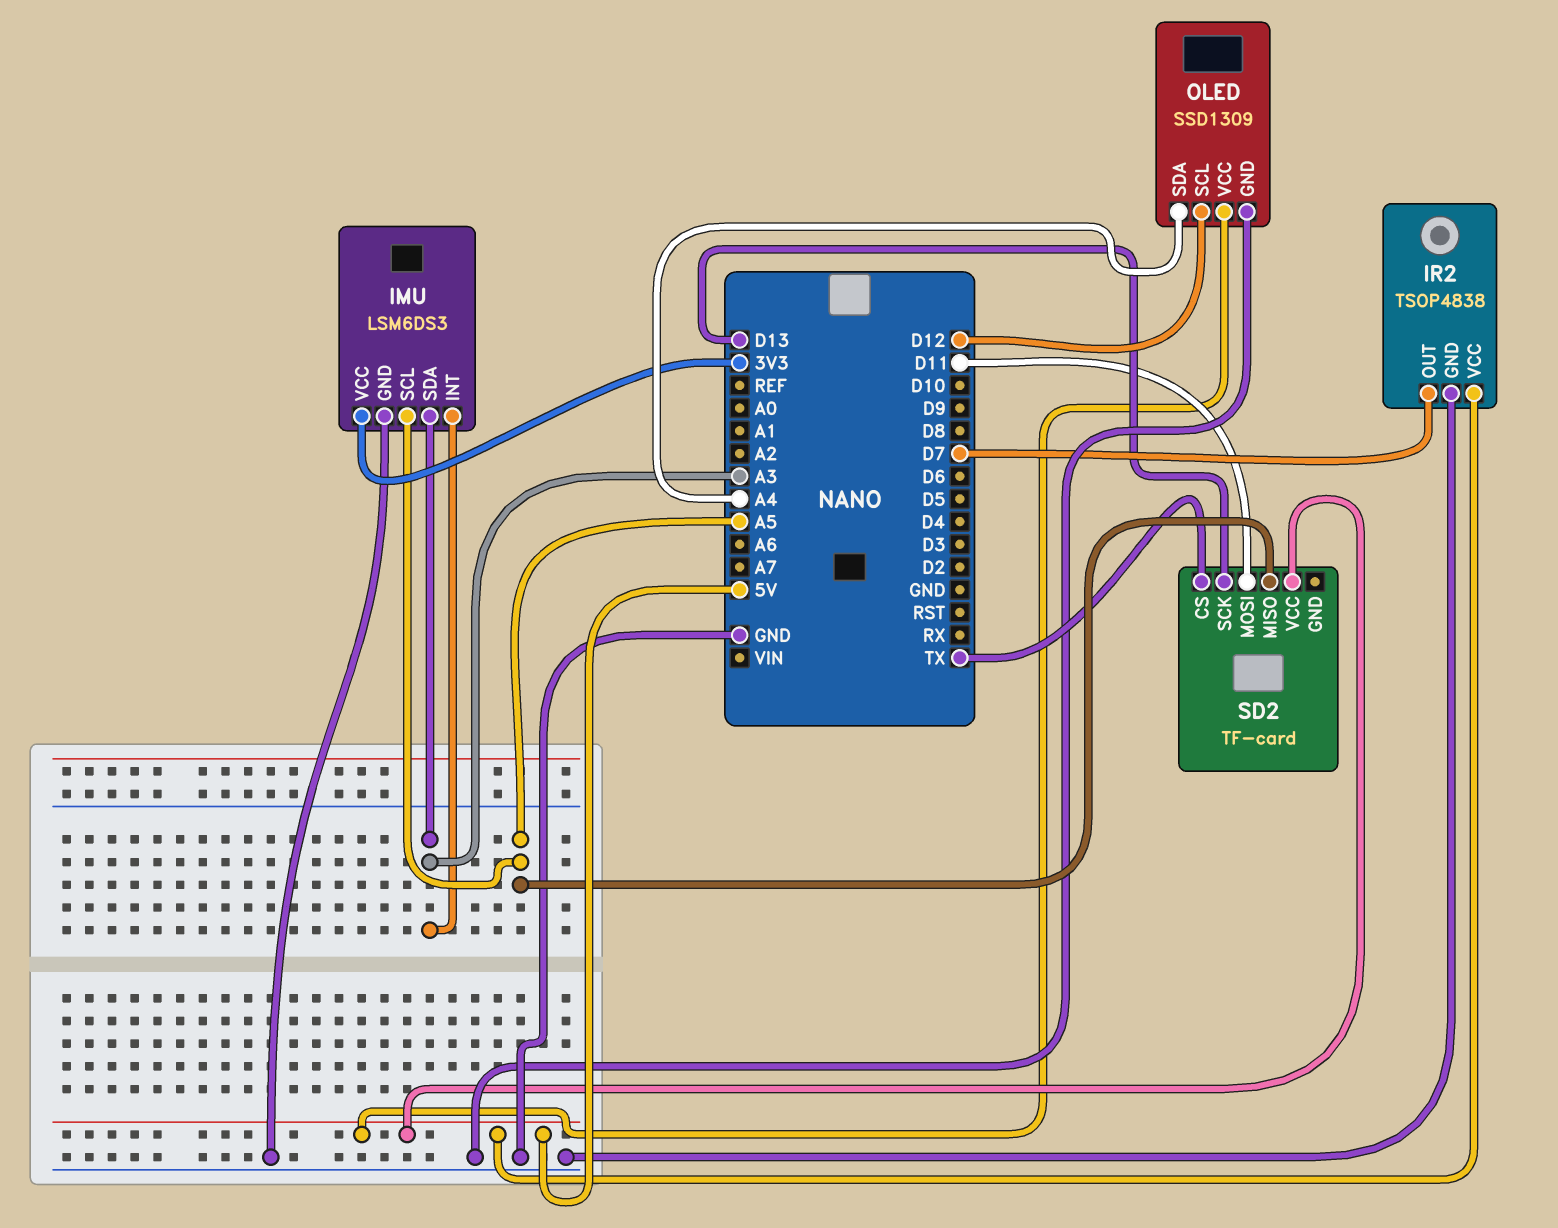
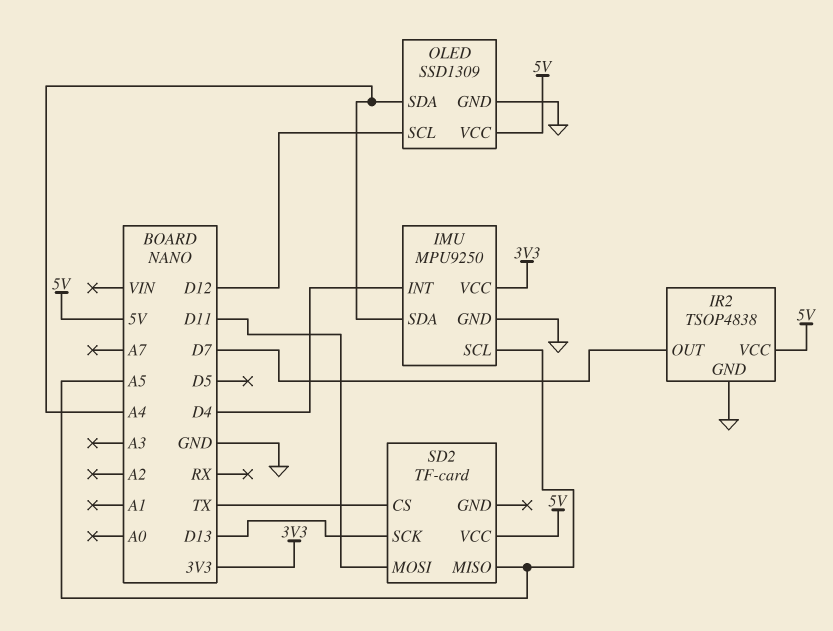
IMU: LSM6DS3 -> MPU9250
IMU pin INT: A3 -> D4
IMU pin SDA: A3 -> A4

